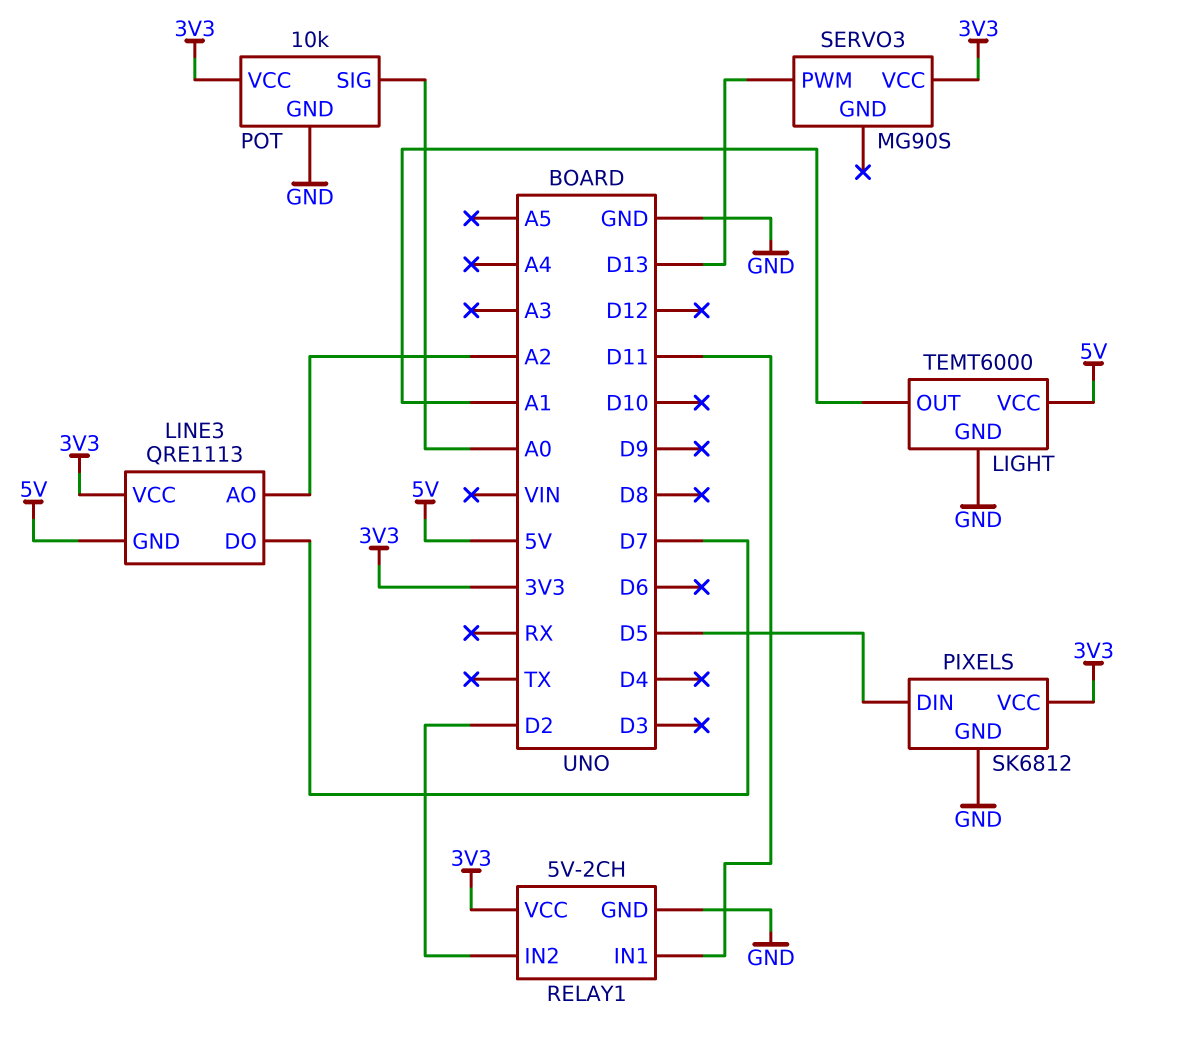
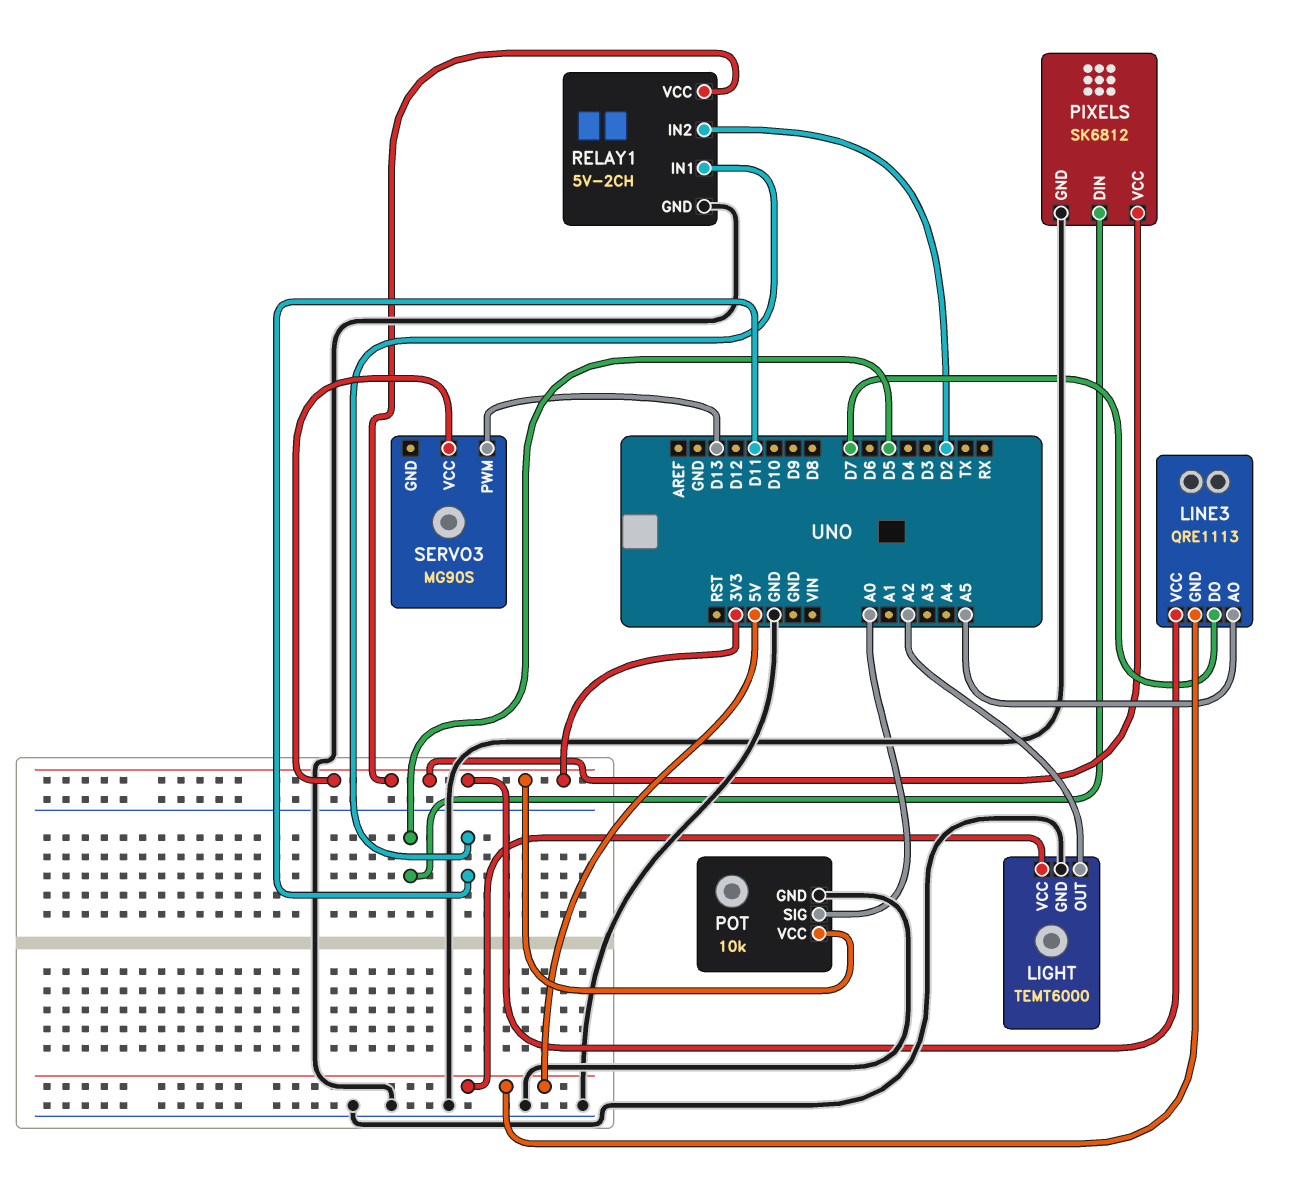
LIGHT pin OUT: A1 -> A2
LINE3 pin AO: A2 -> A5

